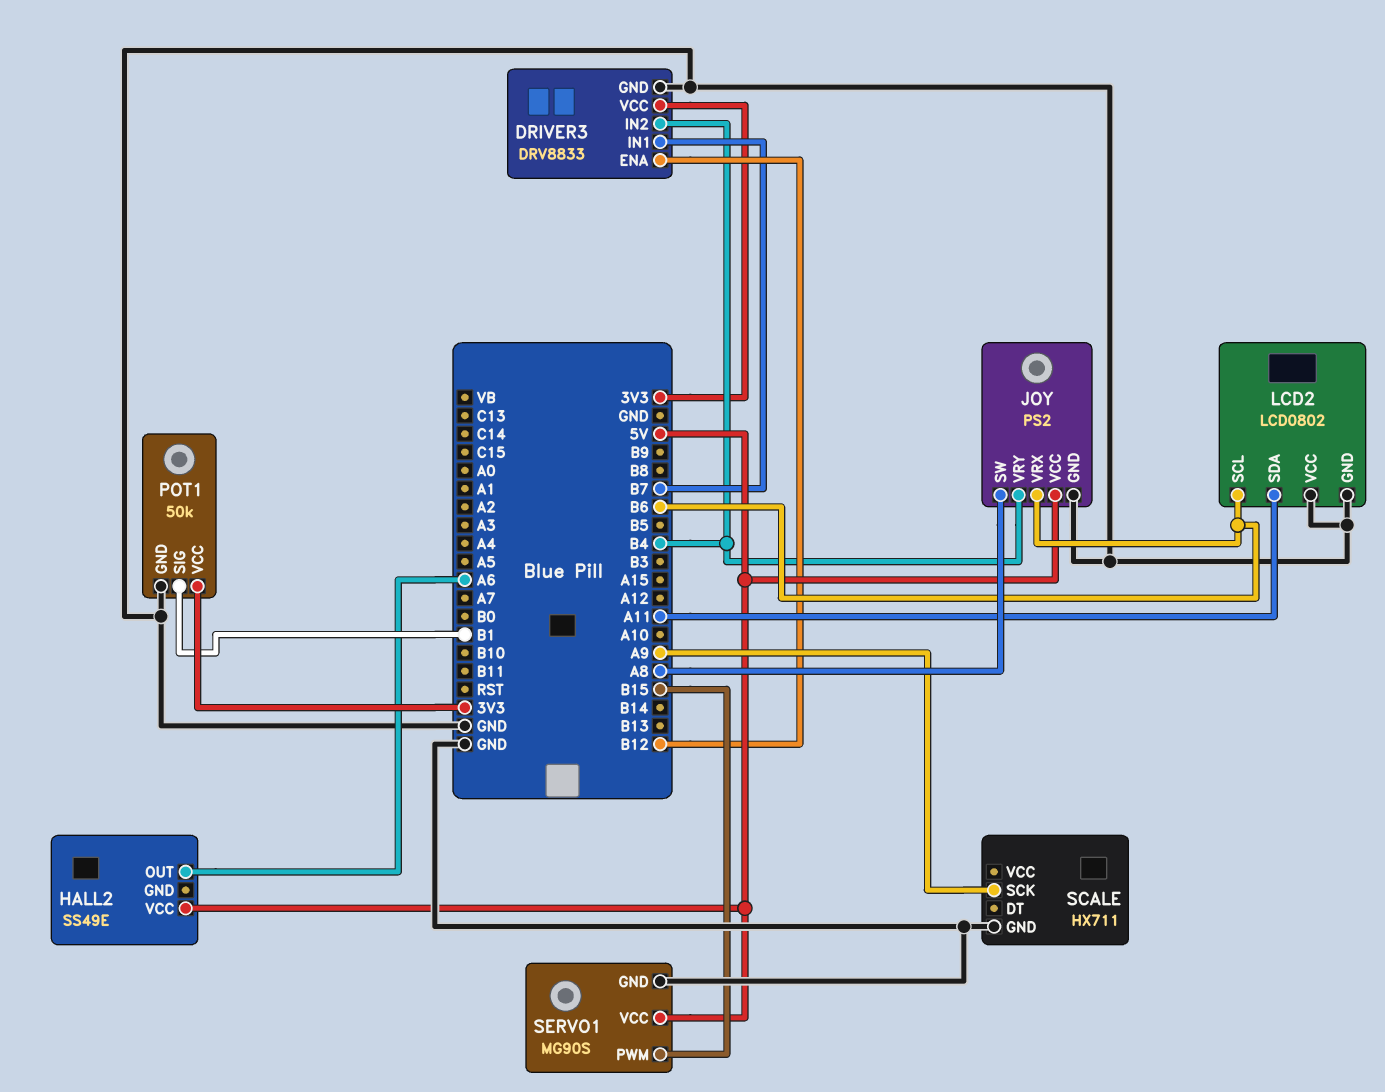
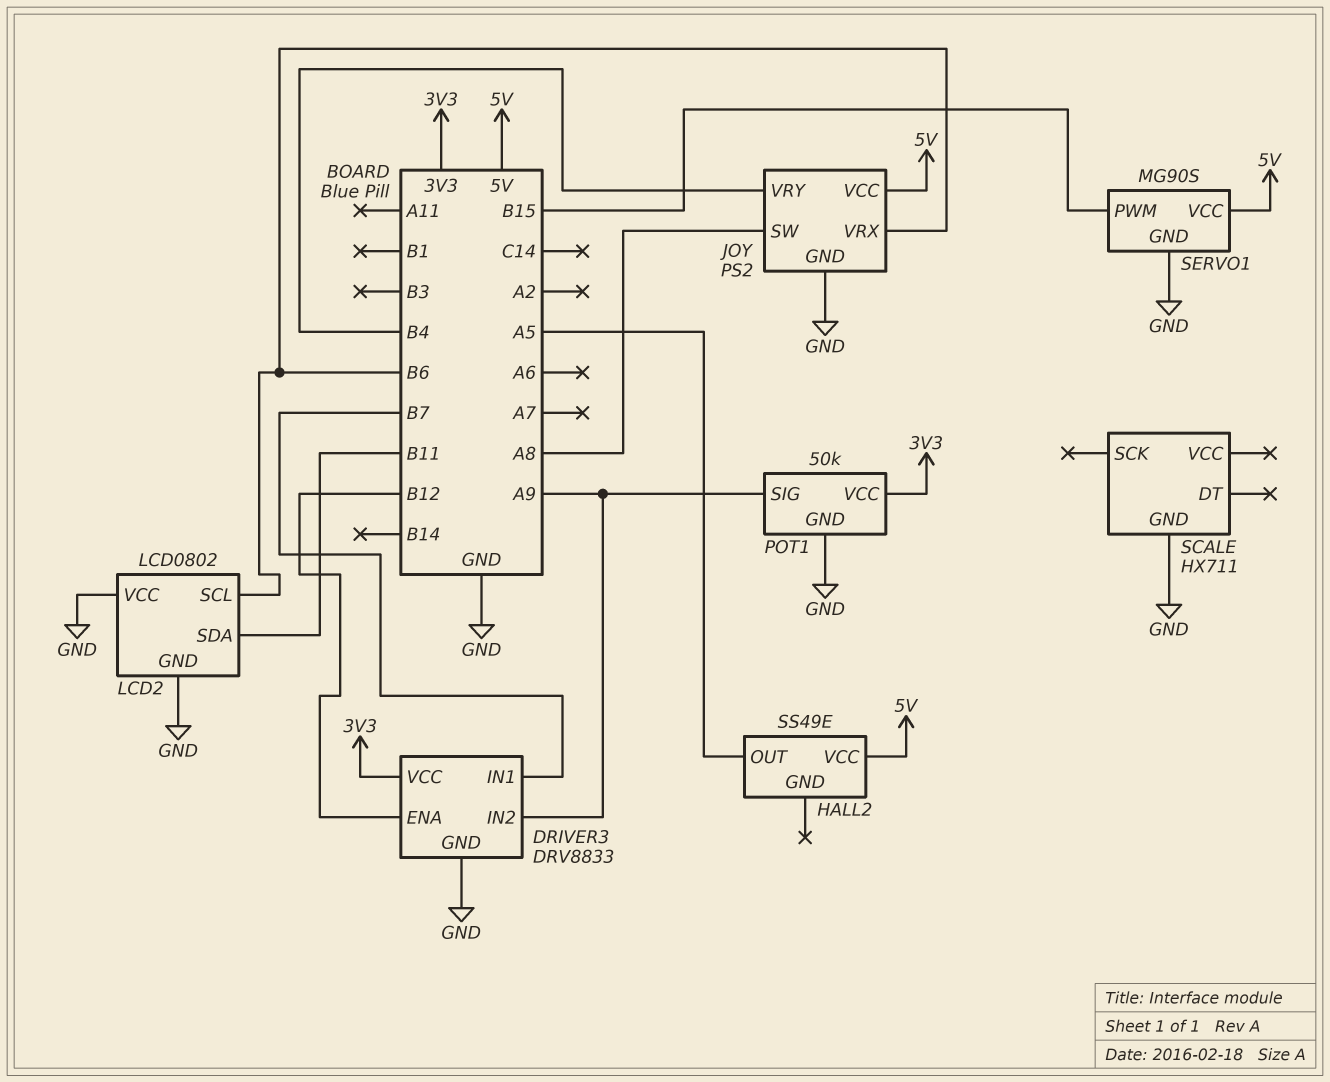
DRIVER3 pin IN2: B4 -> A9
HALL2 pin OUT: A6 -> A5
LCD2 pin SDA: A11 -> B11
POT1 pin SIG: B1 -> A9
SCALE pin SCK: A9 -> none

